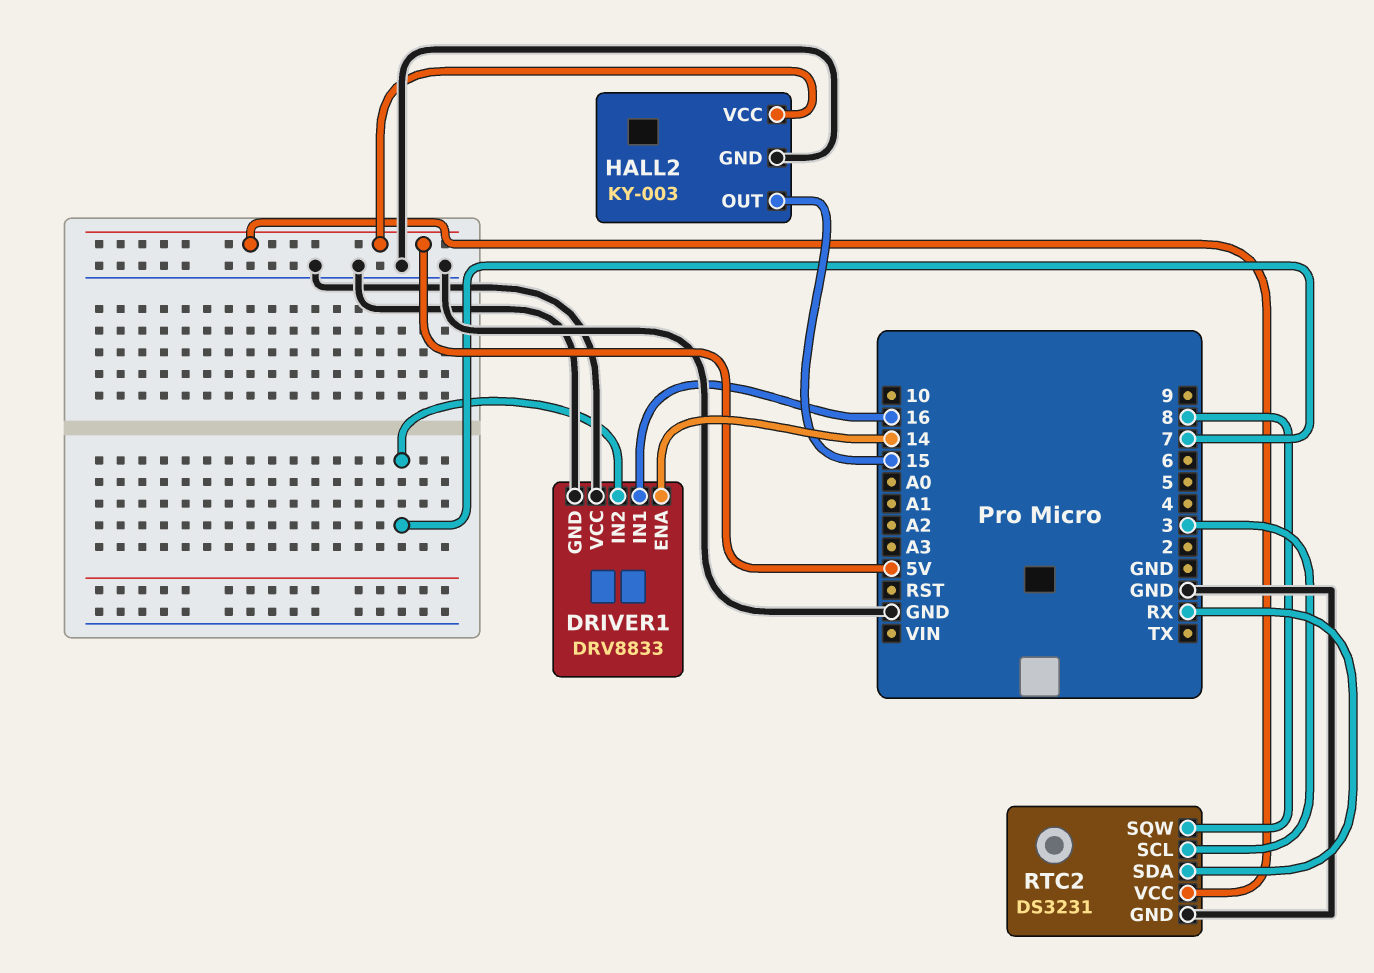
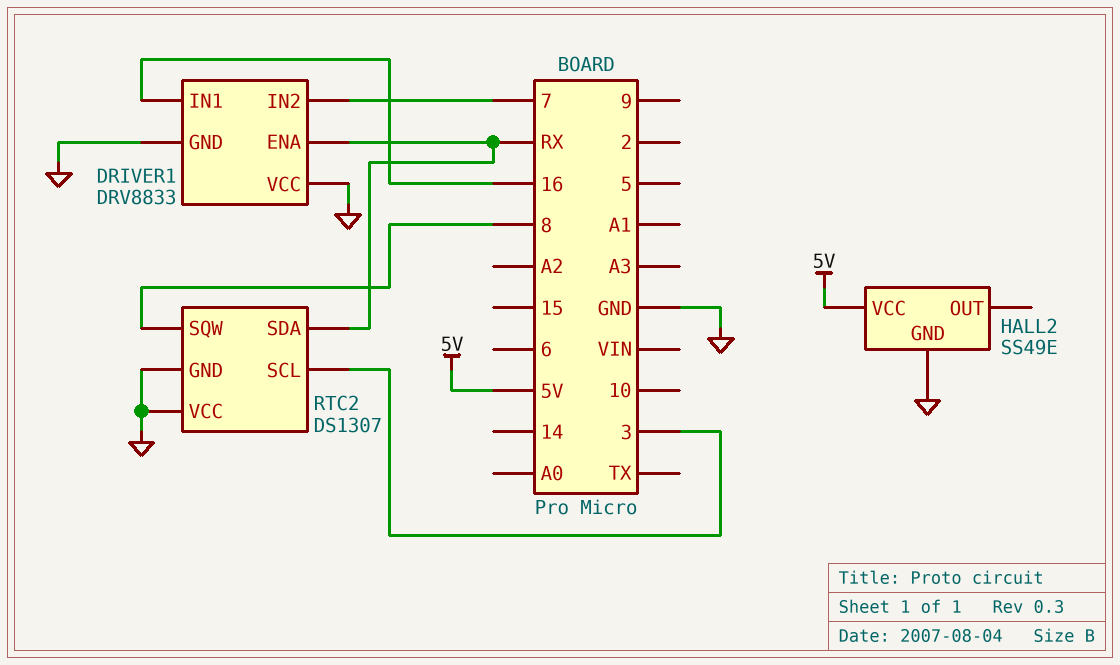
DRIVER1 pin ENA: 14 -> RX
HALL2: KY-003 -> SS49E
HALL2 pin OUT: 15 -> none
RTC2: DS3231 -> DS1307
RTC2 pin VCC: 5V -> GND

